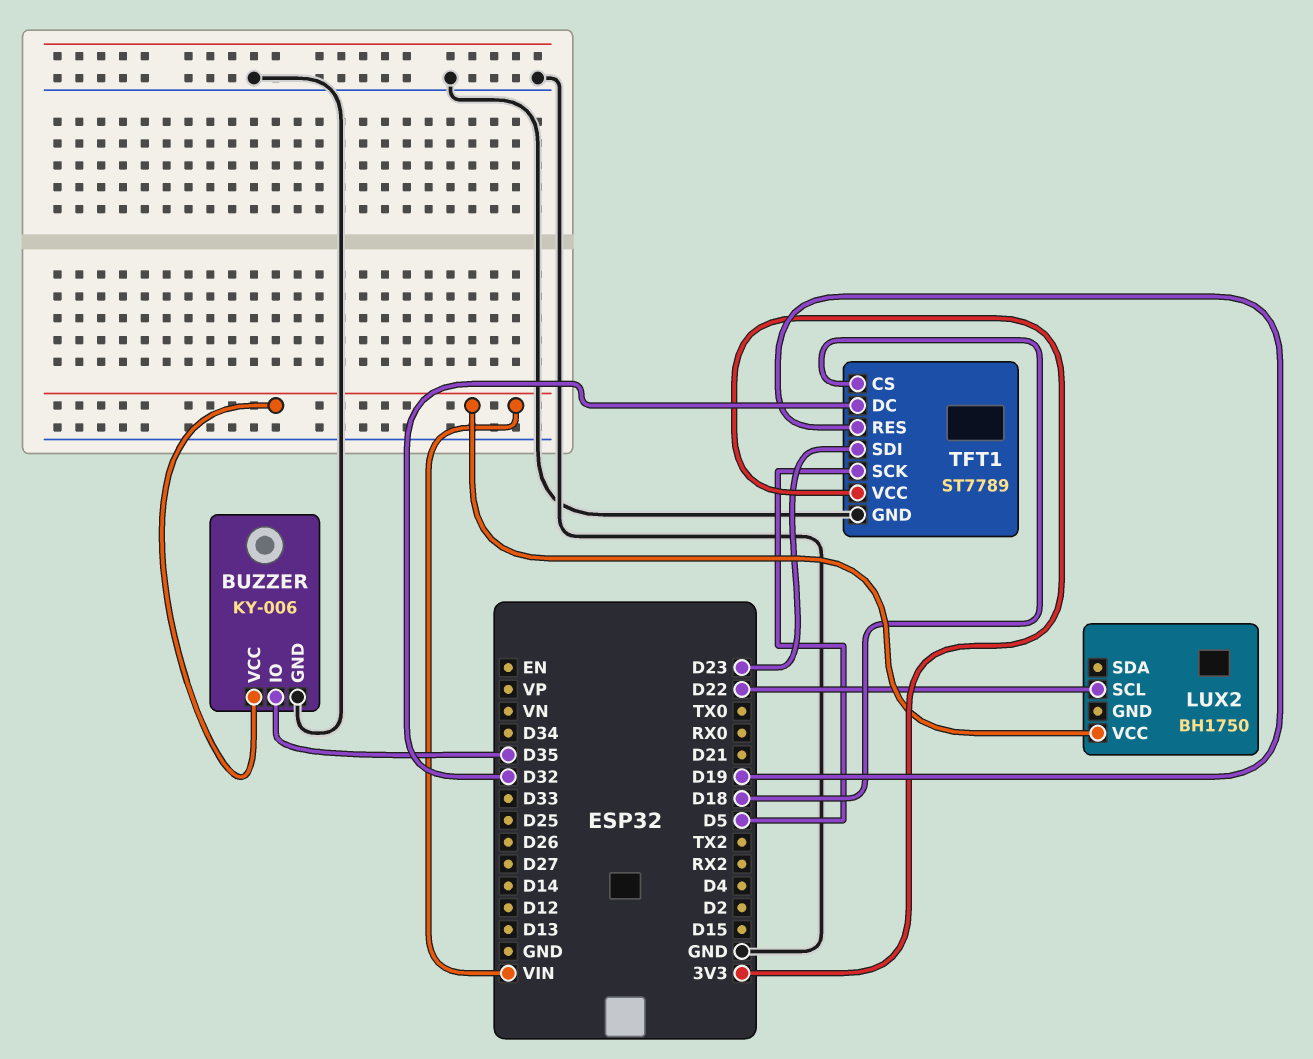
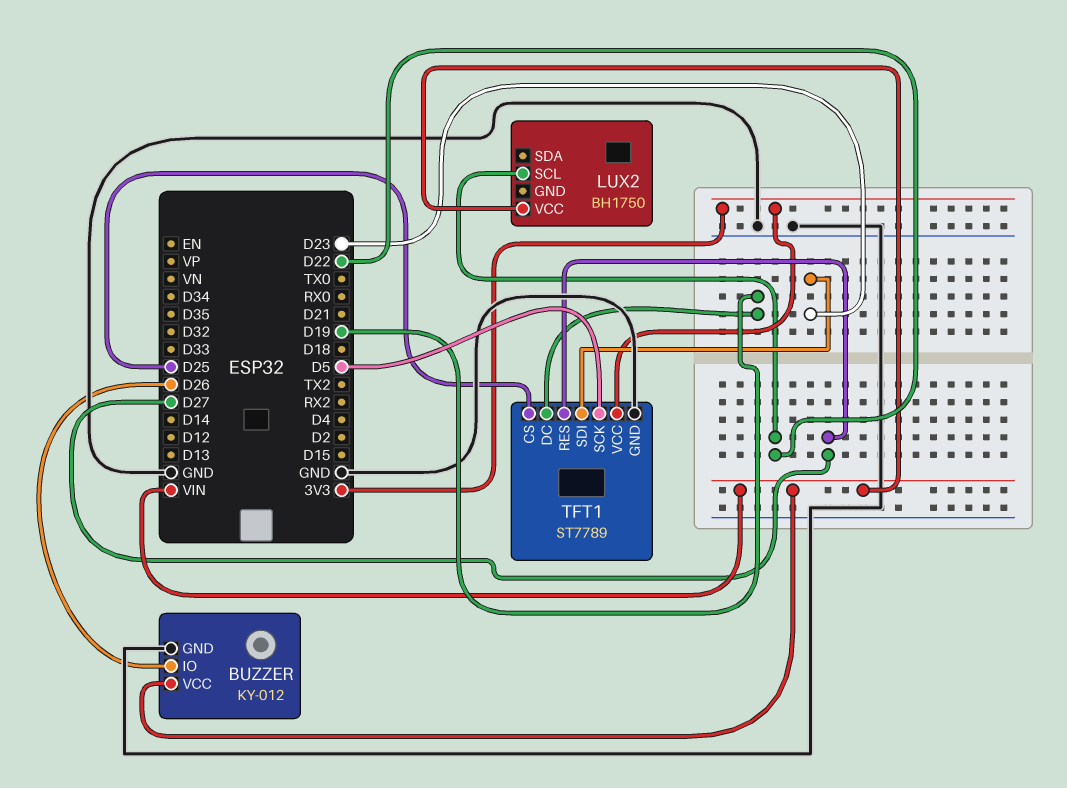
BUZZER: KY-006 -> KY-012
BUZZER pin IO: D35 -> D26
TFT1 pin CS: D18 -> D25
TFT1 pin DC: D32 -> D19
TFT1 pin RES: D19 -> D27

